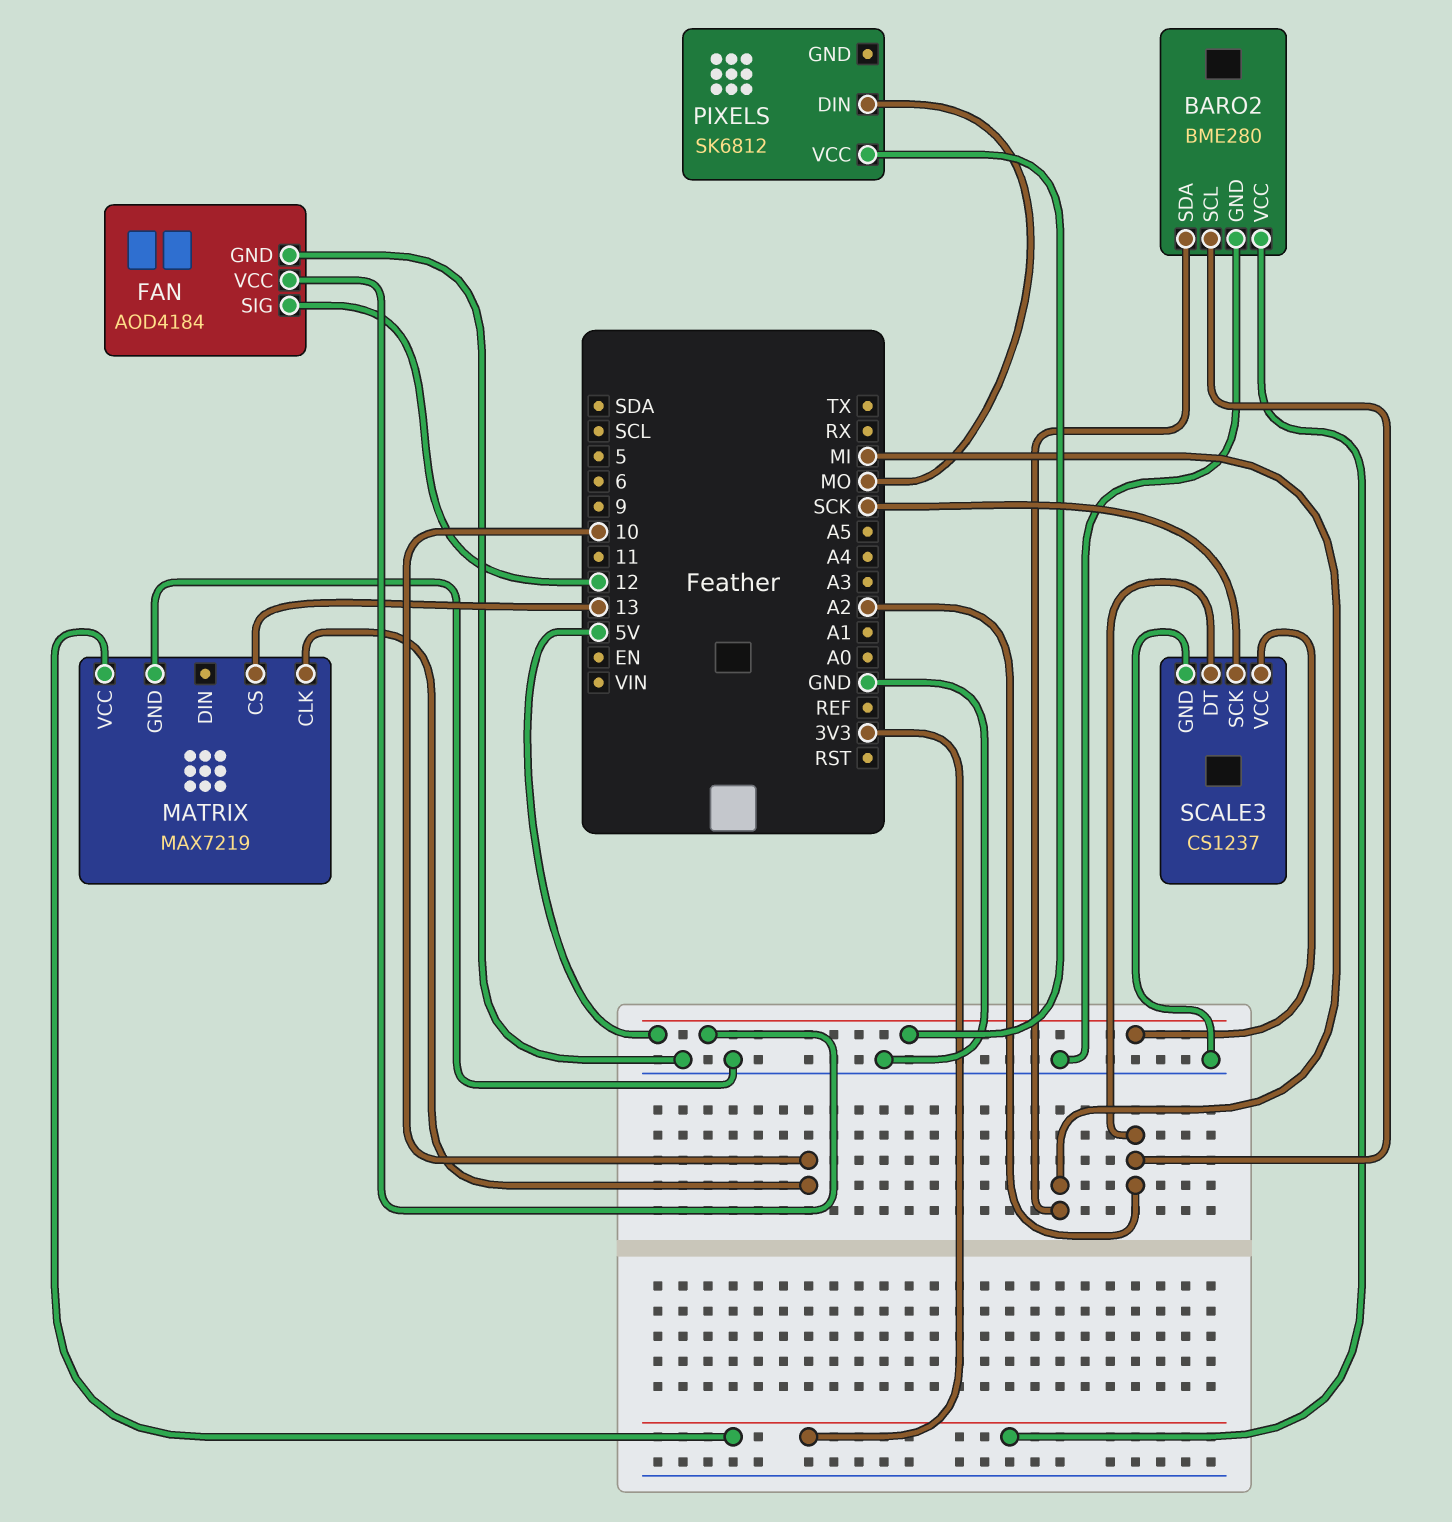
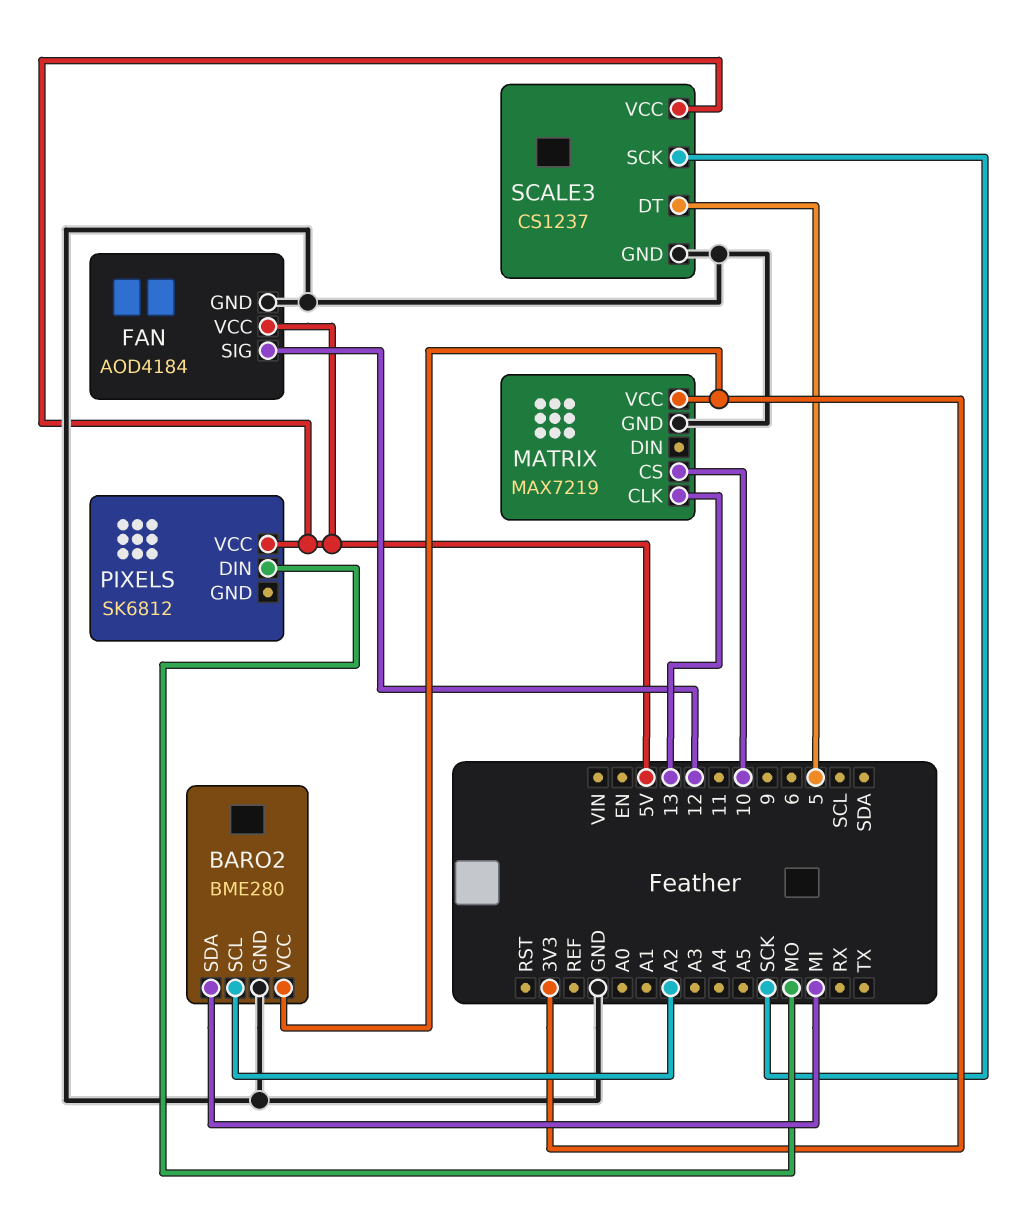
MATRIX pin CLK: 10 -> 13
MATRIX pin CS: 13 -> 10
SCALE3 pin DT: A2 -> 5

